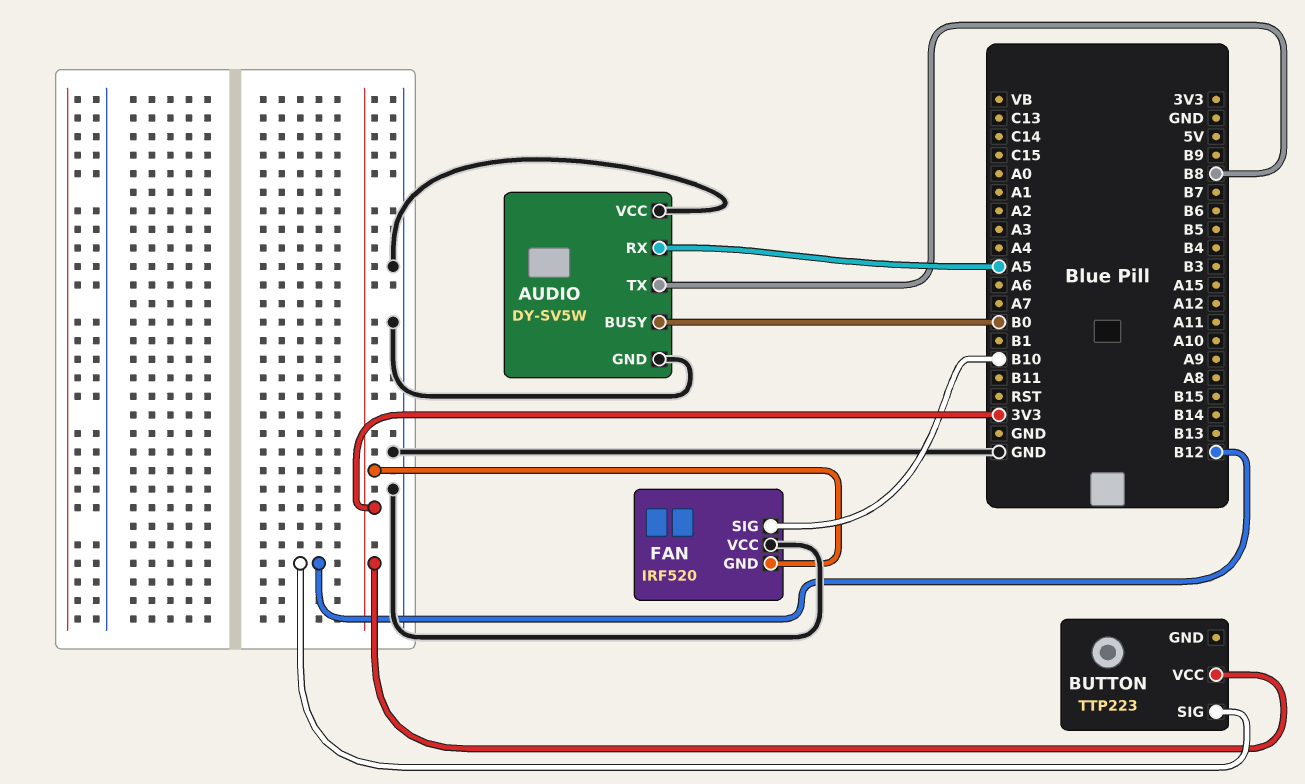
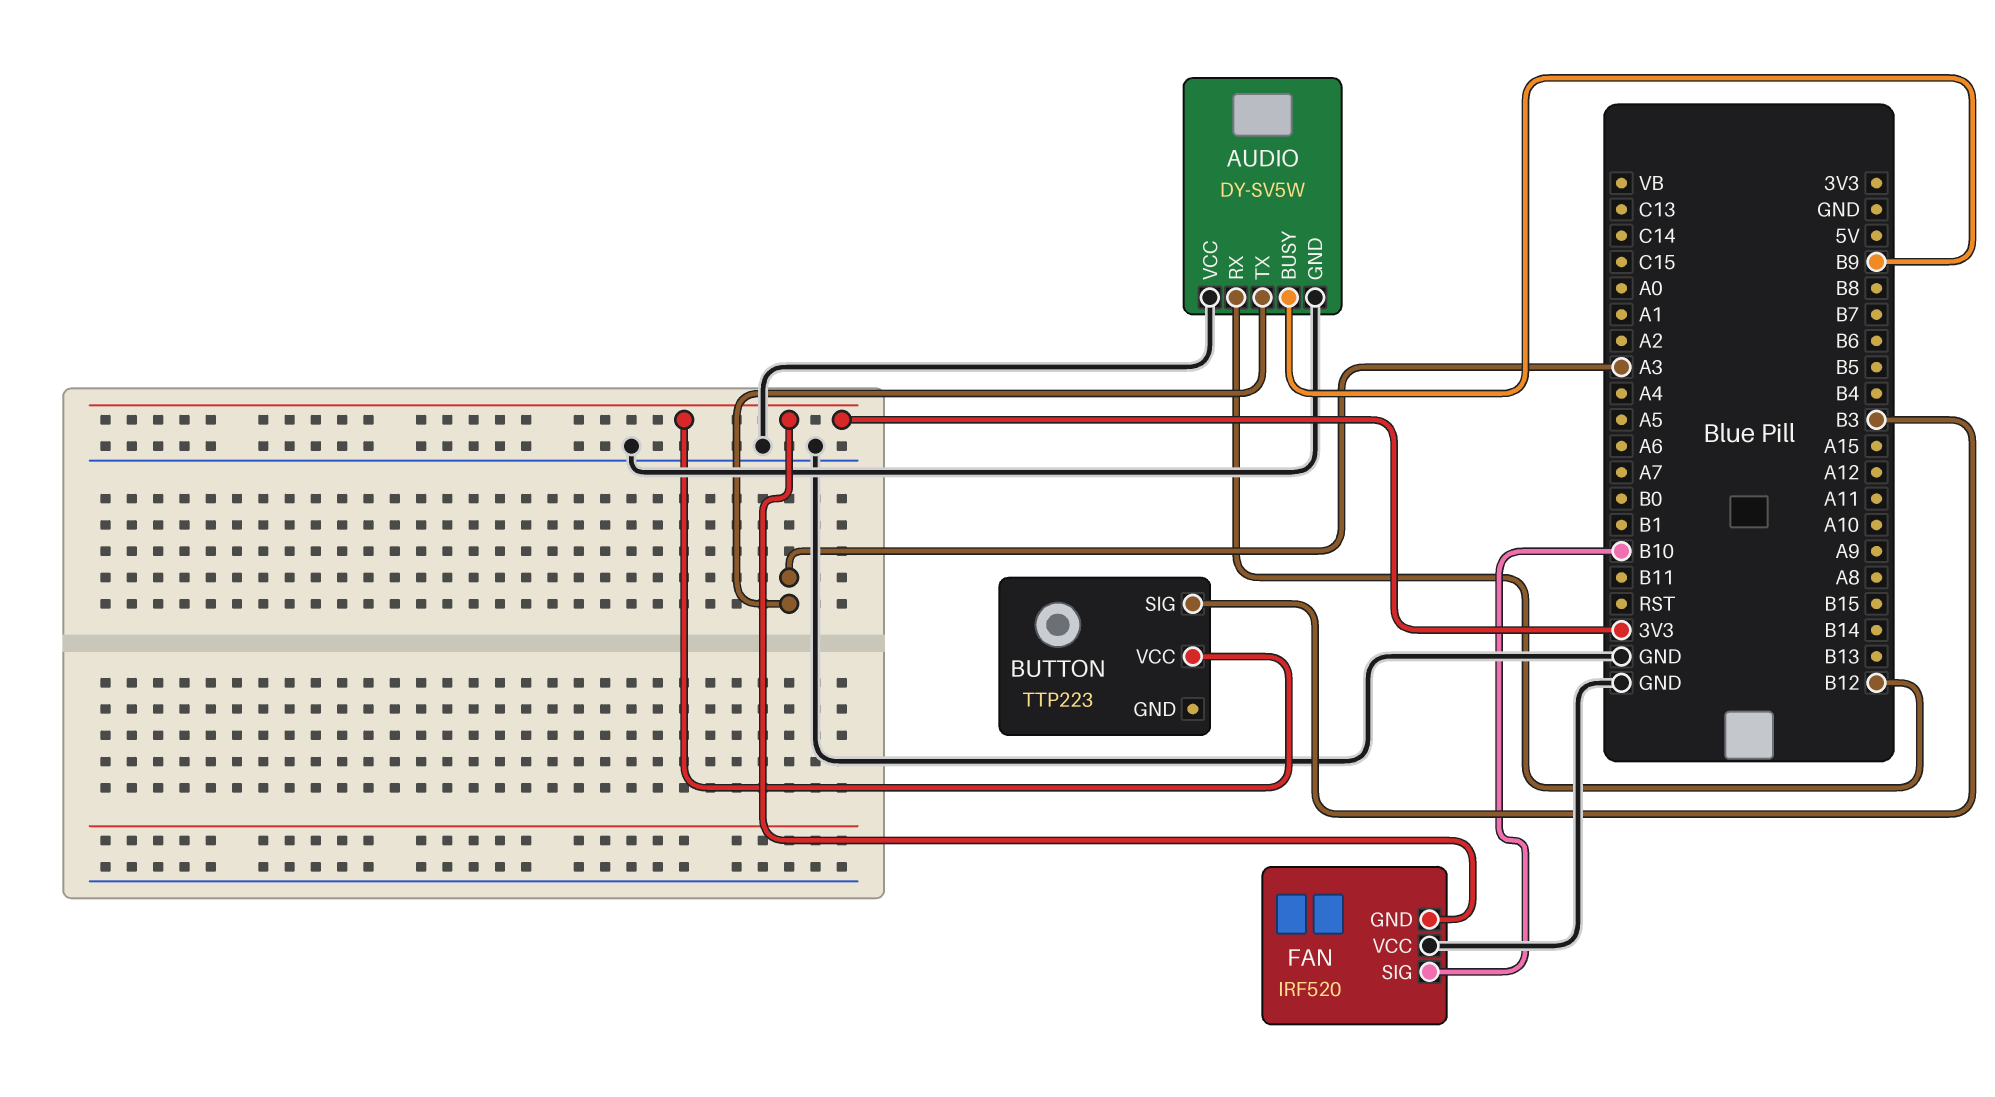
AUDIO pin BUSY: B0 -> B9
AUDIO pin RX: A5 -> B12
AUDIO pin TX: B8 -> A3
BUTTON pin SIG: B12 -> B3

